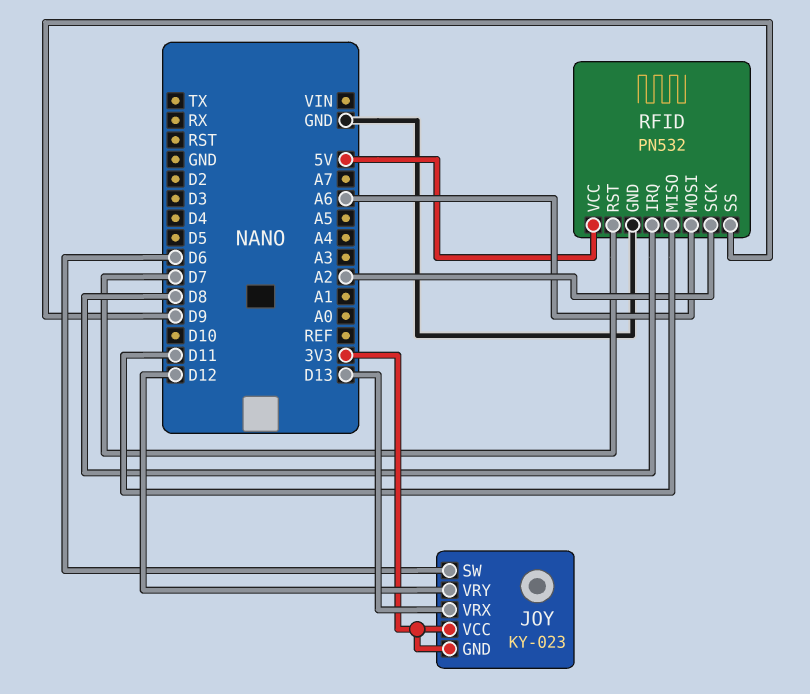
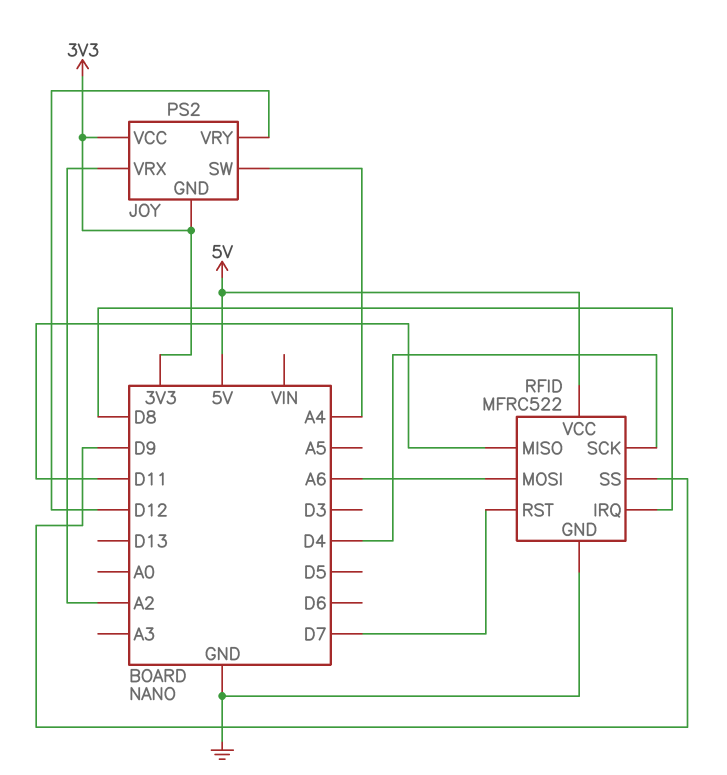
JOY: KY-023 -> PS2
JOY pin SW: D6 -> A4
JOY pin VRX: D13 -> A2
RFID: PN532 -> MFRC522
RFID pin SCK: A2 -> D4

